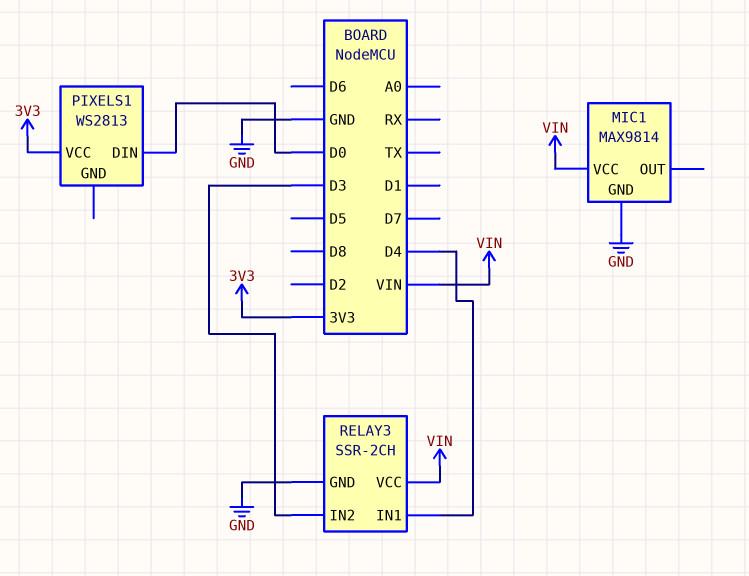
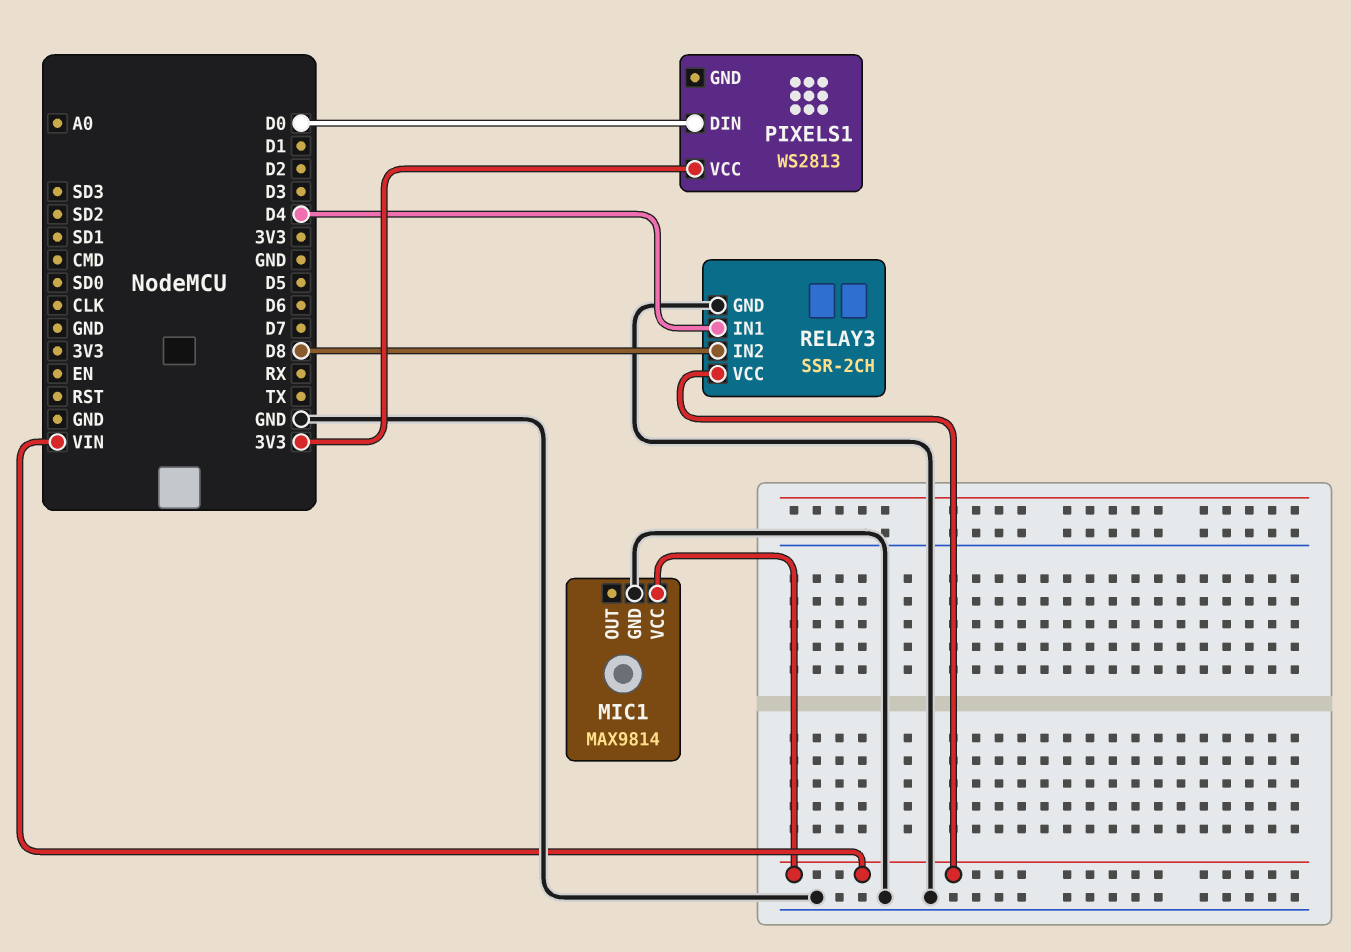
RELAY3 pin IN2: D3 -> D8

